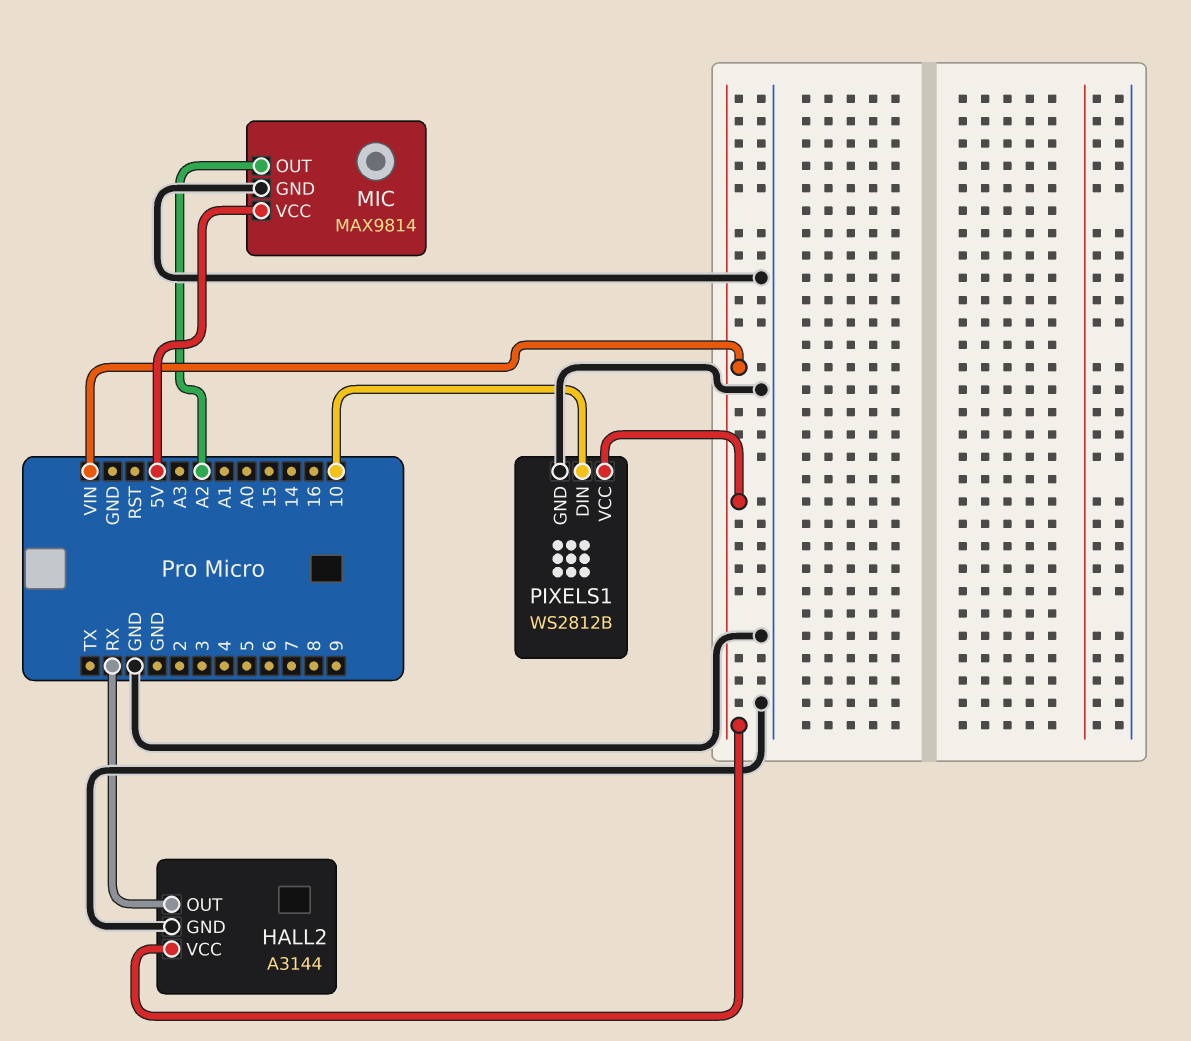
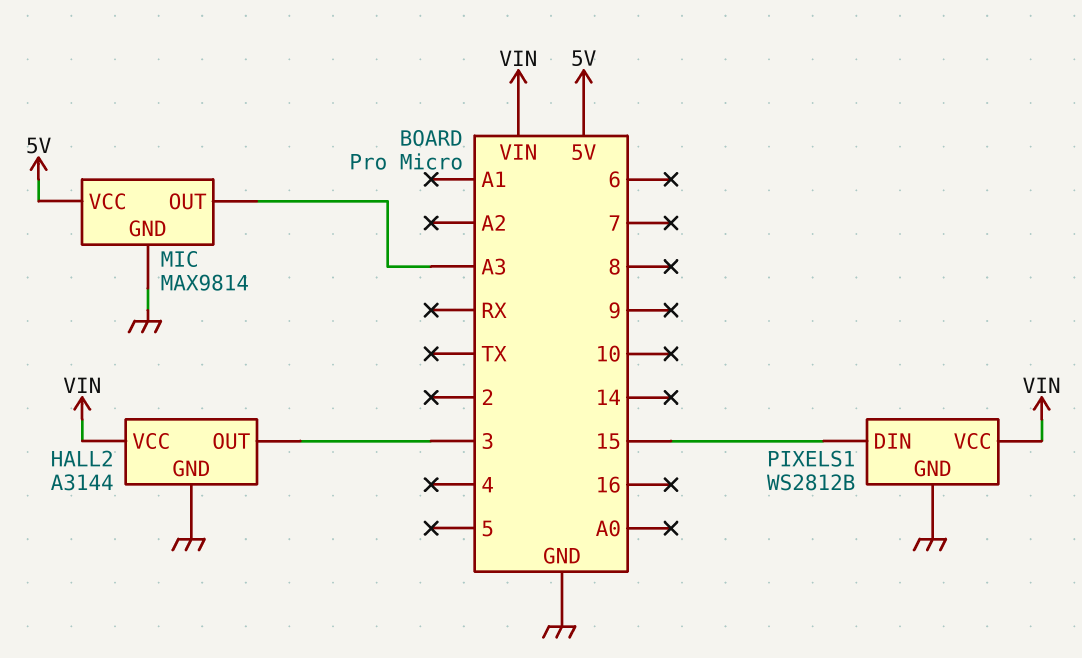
HALL2 pin OUT: RX -> 3
MIC pin OUT: A2 -> A3
PIXELS1 pin DIN: 10 -> 15

